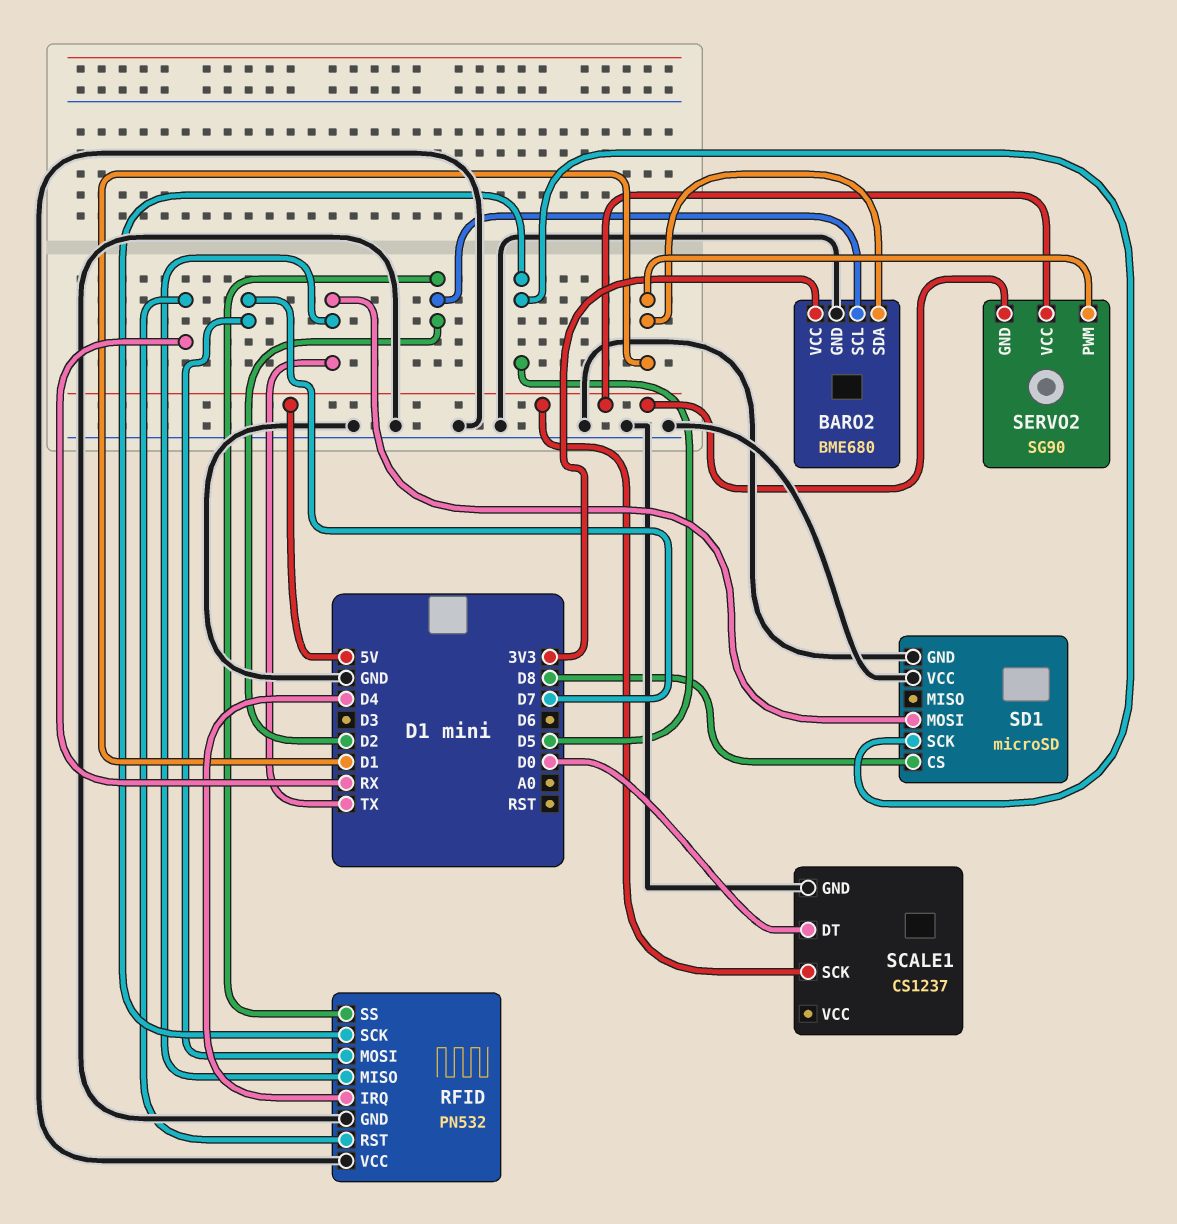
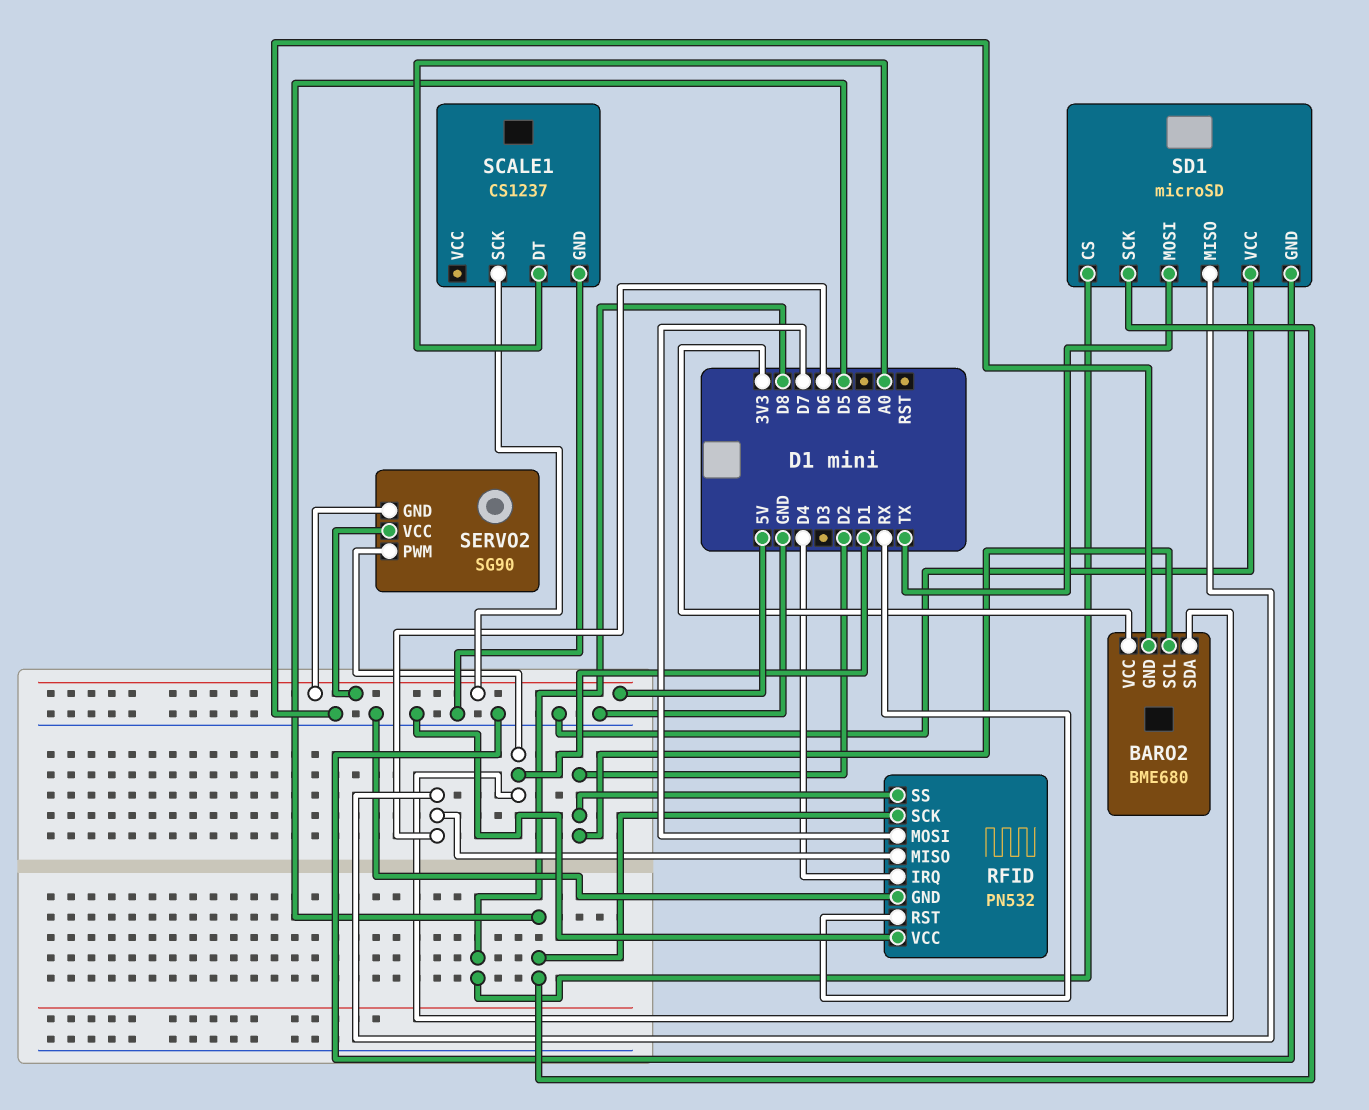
RFID pin MISO: TX -> D6
SCALE1 pin DT: D0 -> A0
SD1 pin MISO: none -> D6

